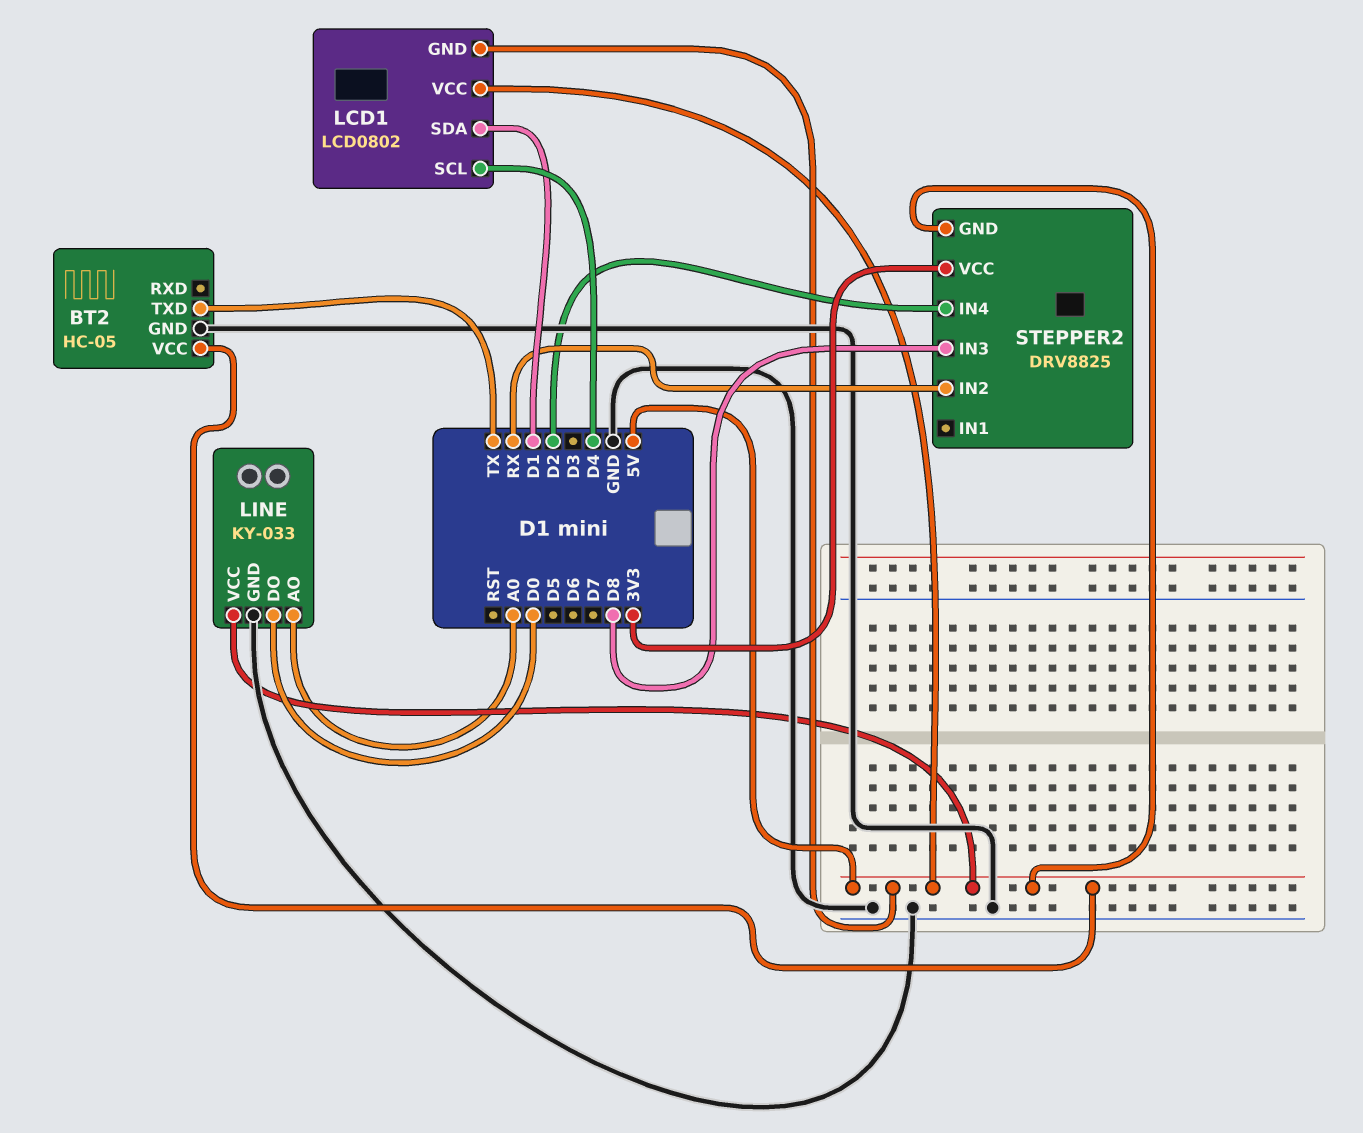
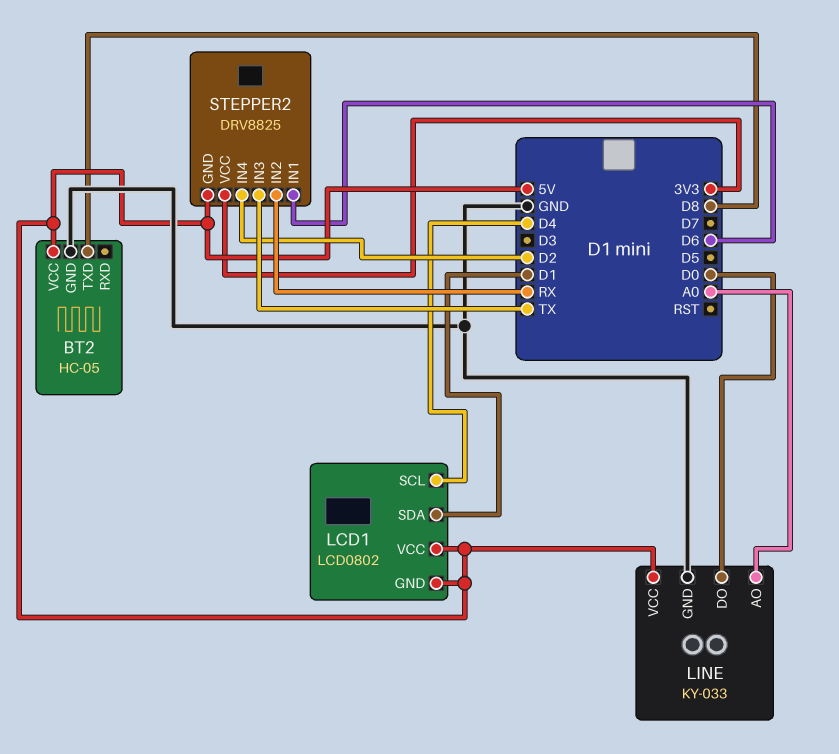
BT2 pin TXD: TX -> D8
STEPPER2 pin IN1: none -> D6
STEPPER2 pin IN3: D8 -> TX

